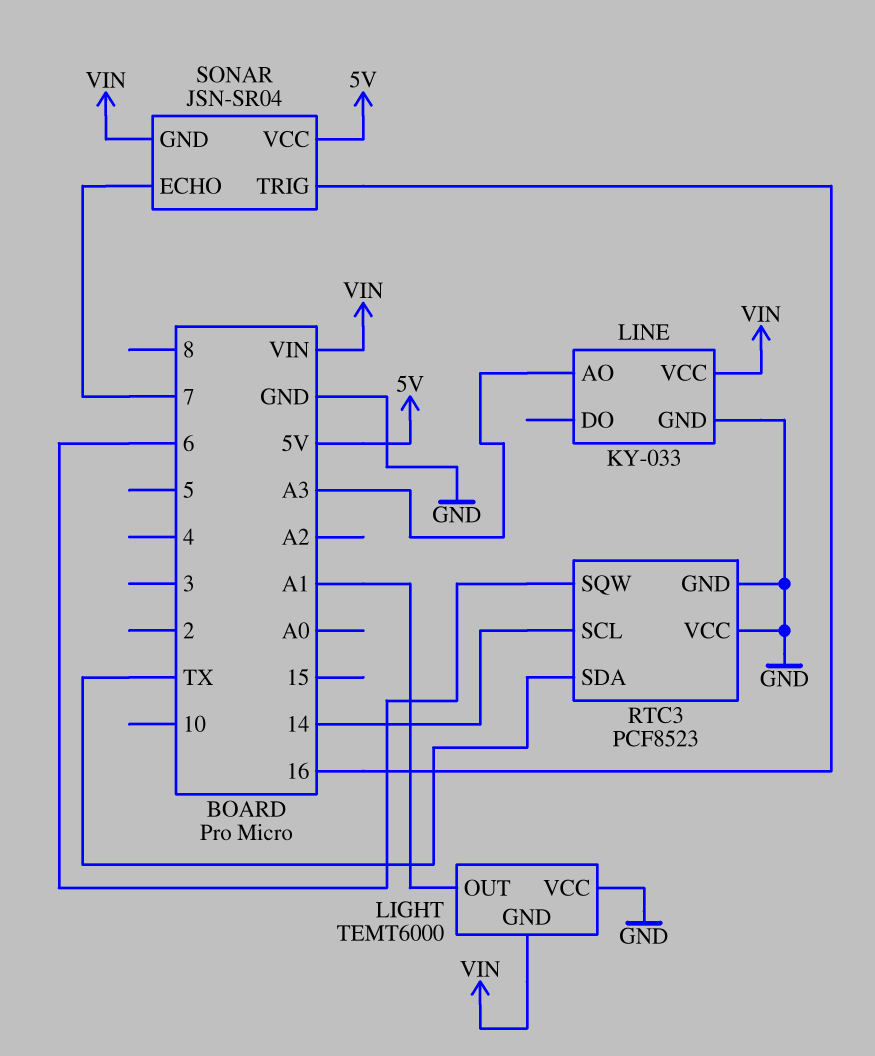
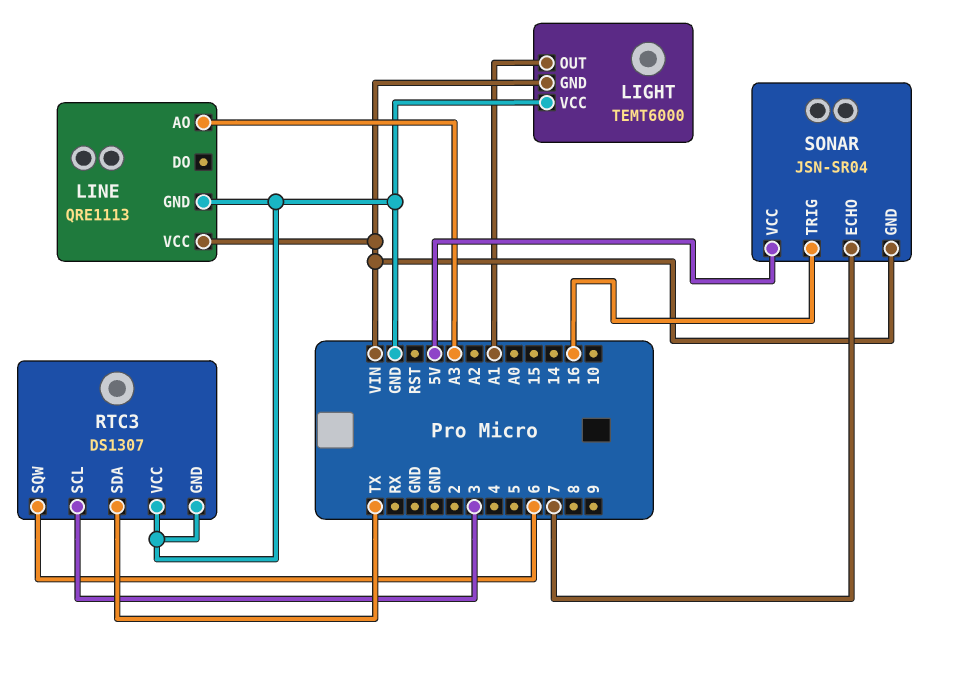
LINE: KY-033 -> QRE1113
RTC3: PCF8523 -> DS1307
RTC3 pin SCL: 14 -> 3

